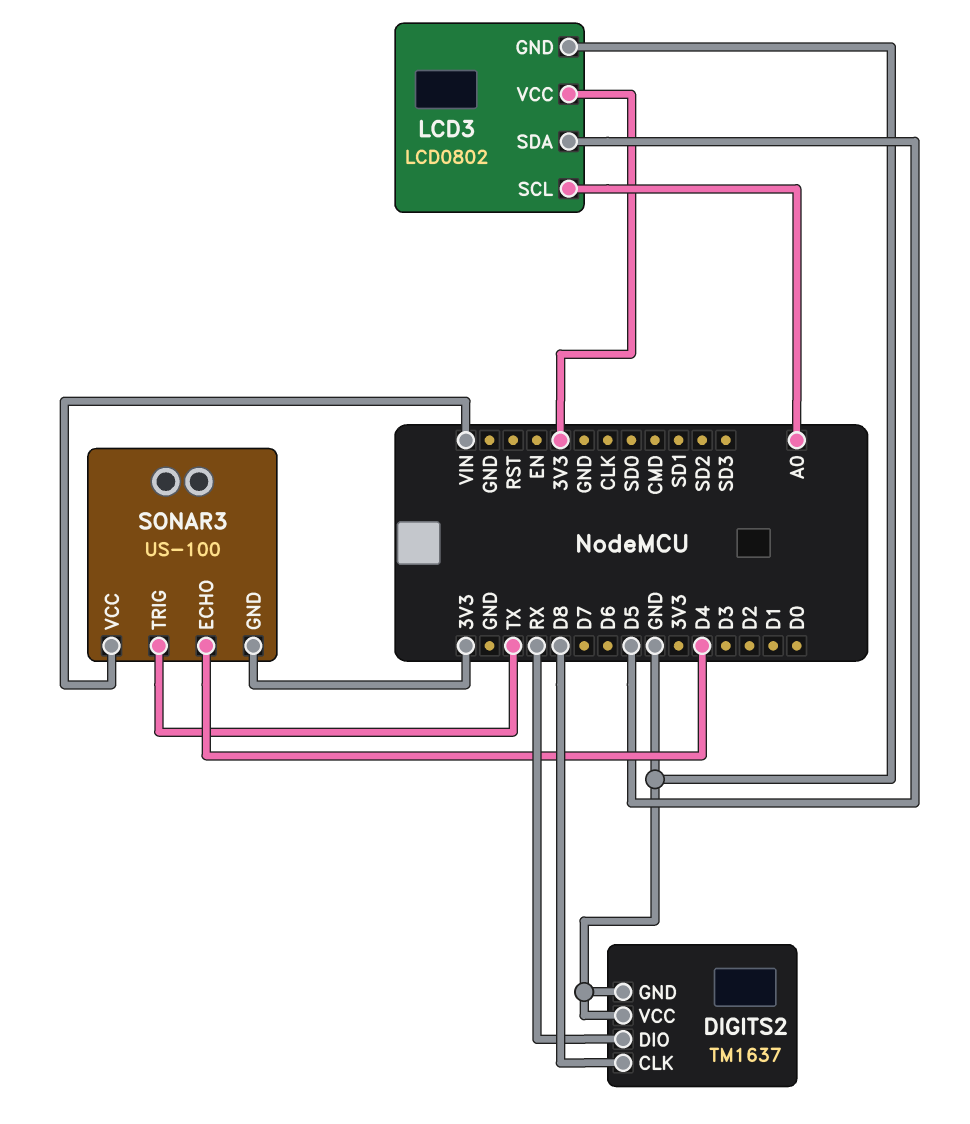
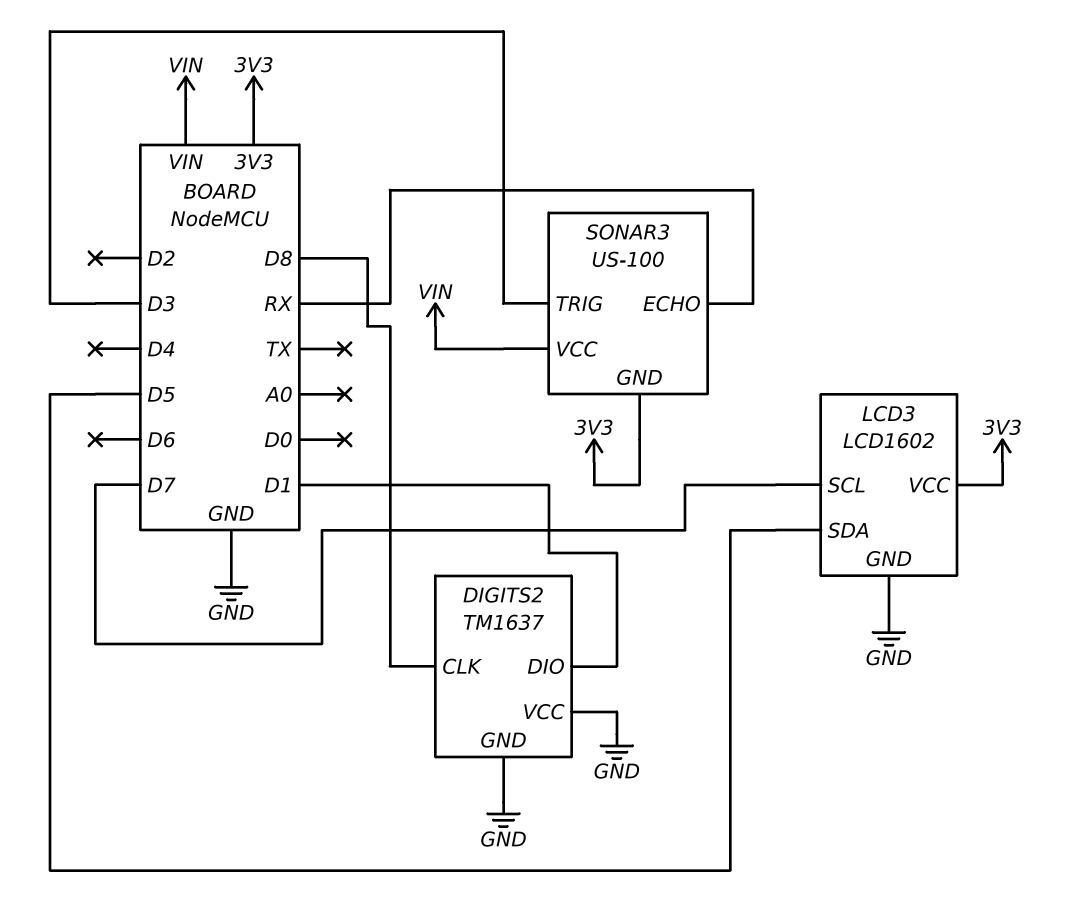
DIGITS2 pin DIO: RX -> D1
LCD3: LCD0802 -> LCD1602
LCD3 pin SCL: A0 -> D7
SONAR3 pin ECHO: D4 -> RX
SONAR3 pin TRIG: TX -> D3

